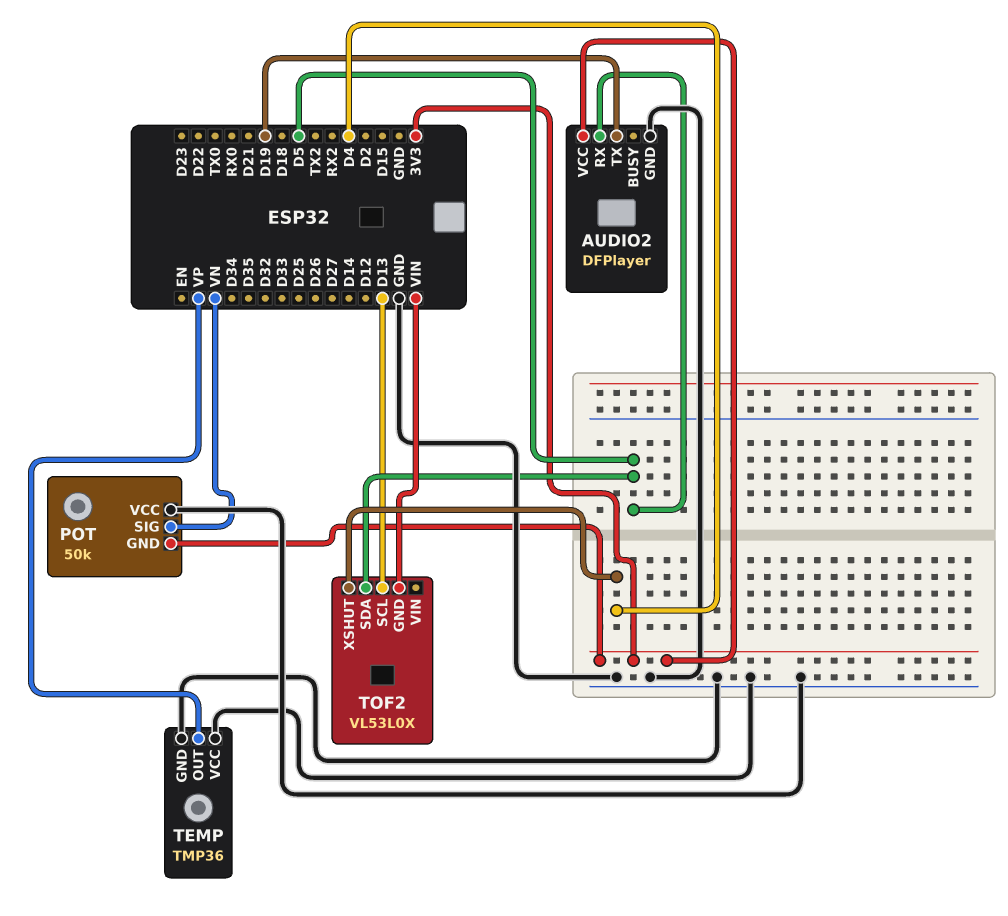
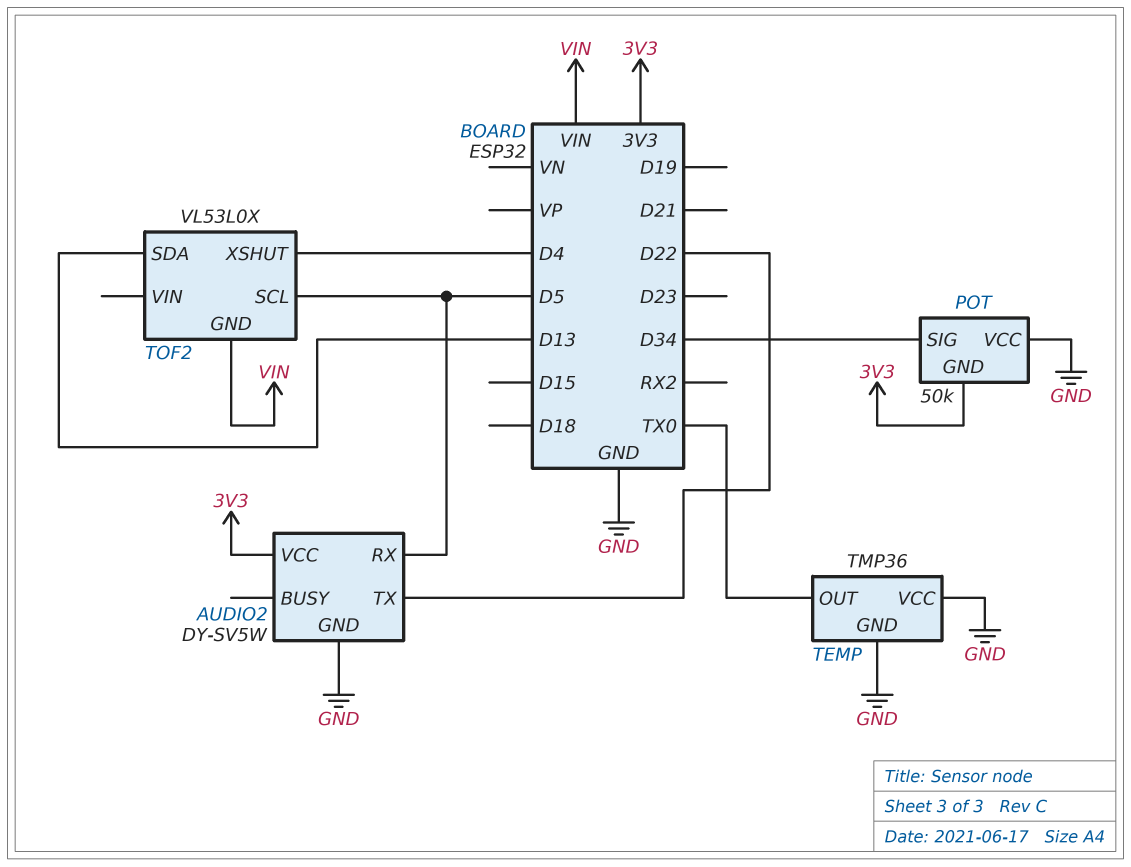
AUDIO2: DFPlayer -> DY-SV5W
AUDIO2 pin TX: D19 -> D22
POT pin SIG: VN -> D34
TEMP pin OUT: VP -> TX0
TOF2 pin SCL: D13 -> D5
TOF2 pin SDA: D5 -> D13

